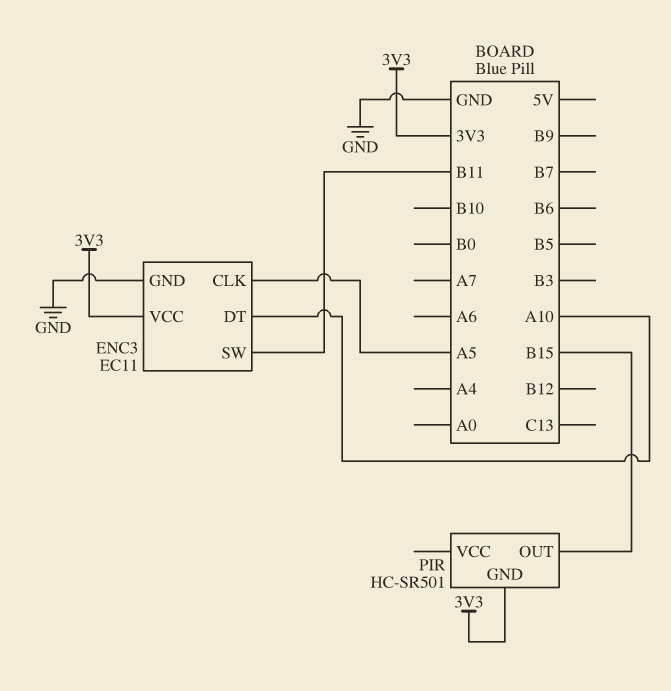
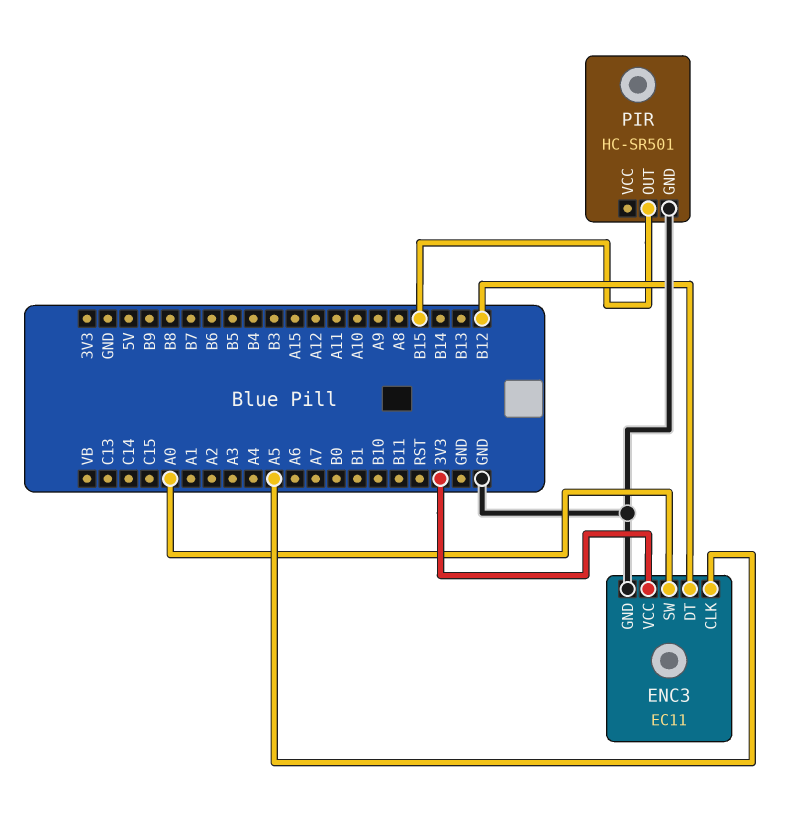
ENC3 pin DT: A10 -> B12
ENC3 pin SW: B11 -> A0
PIR pin GND: 3V3 -> GND

